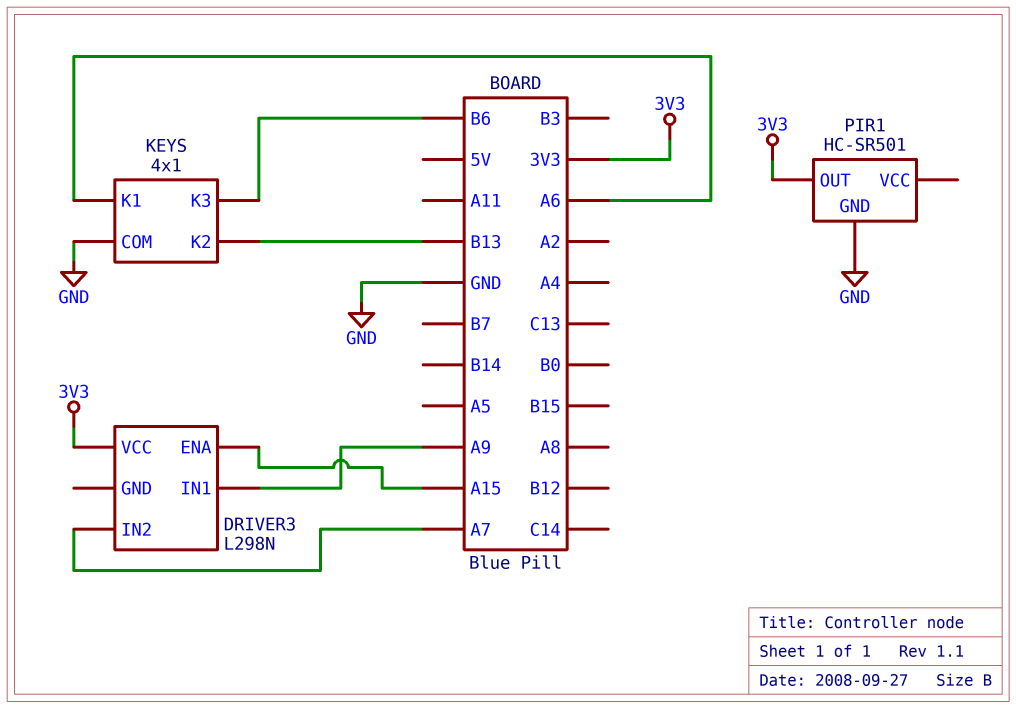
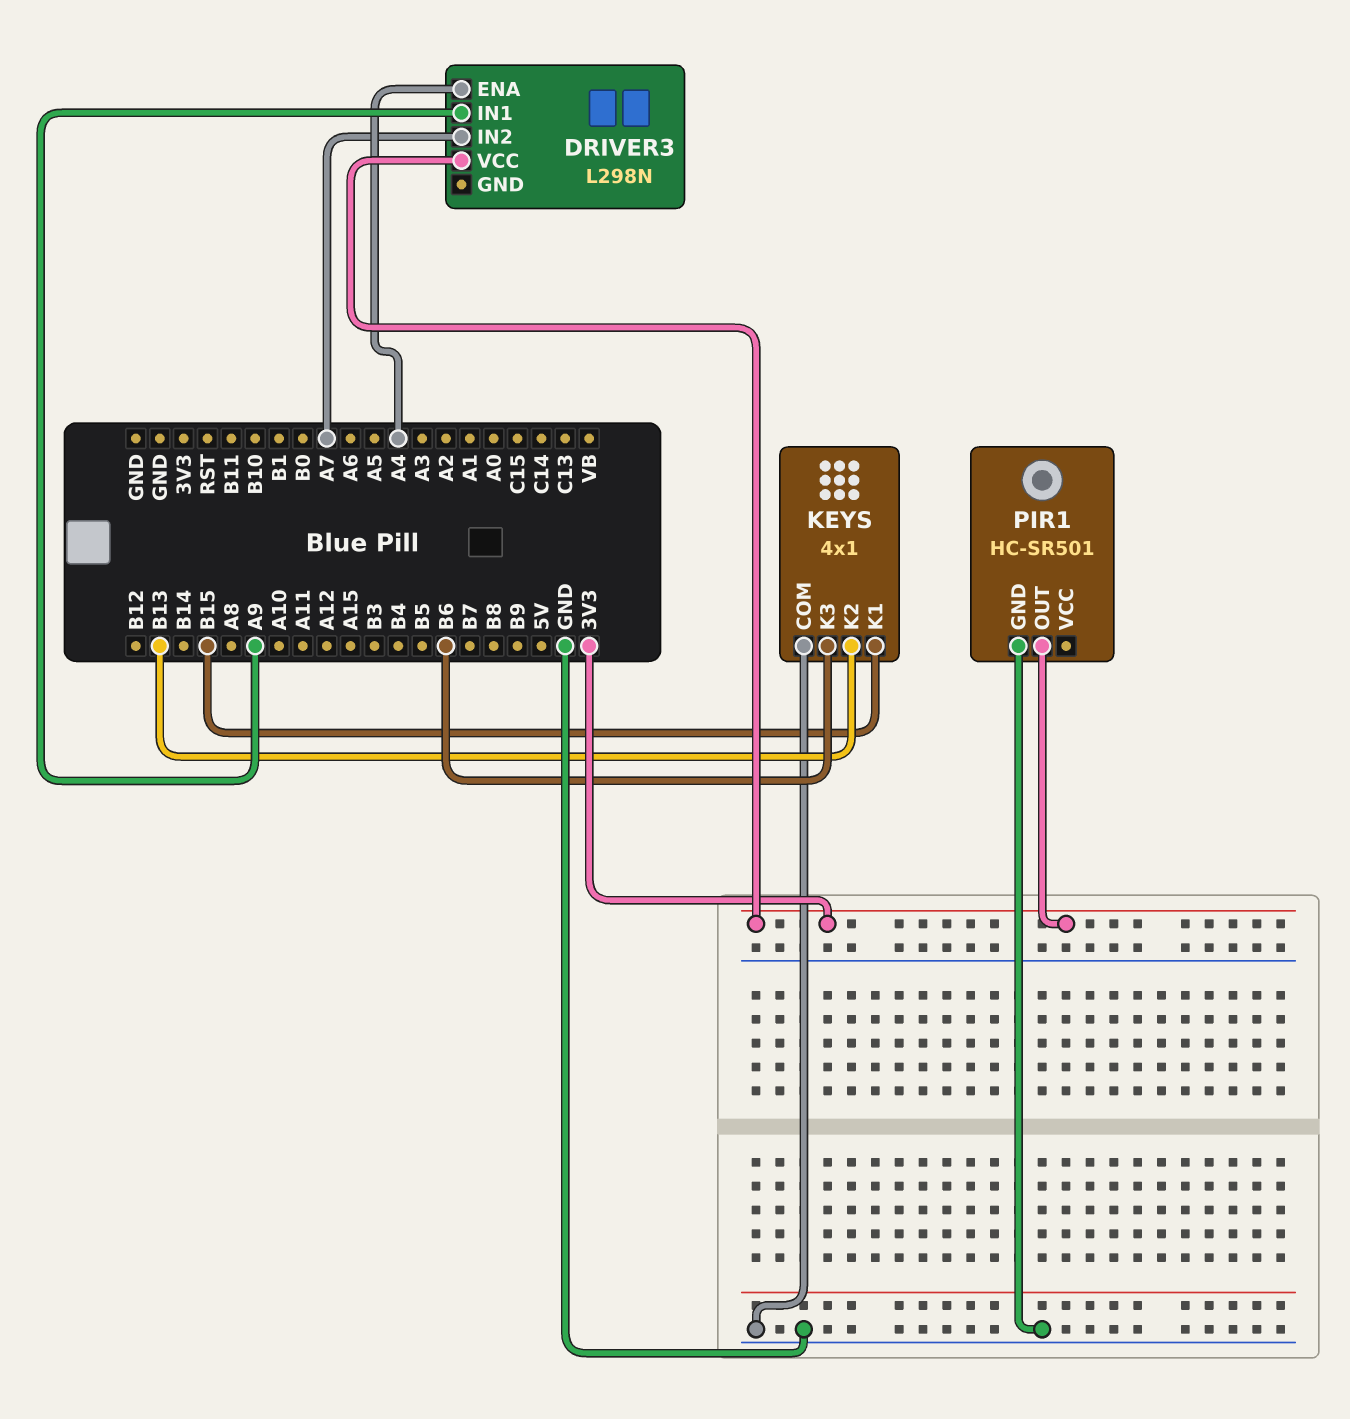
DRIVER3 pin ENA: A15 -> A4
KEYS pin K1: A6 -> B15

